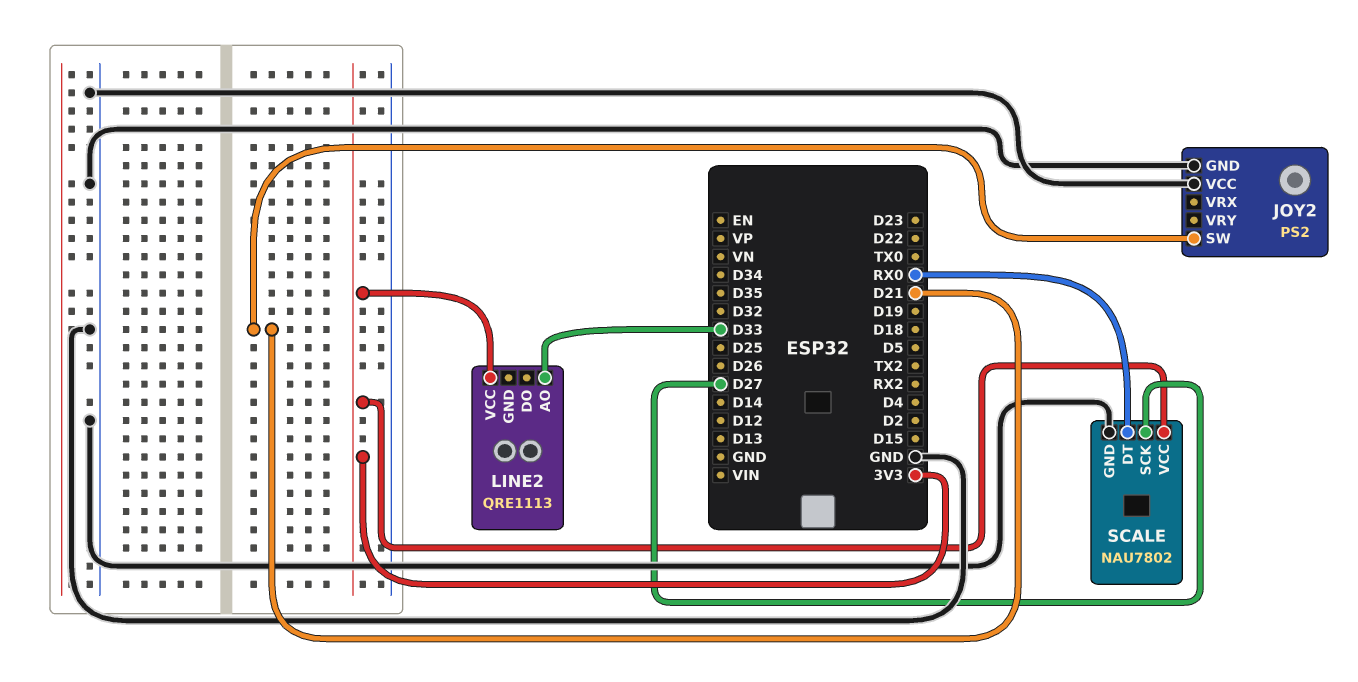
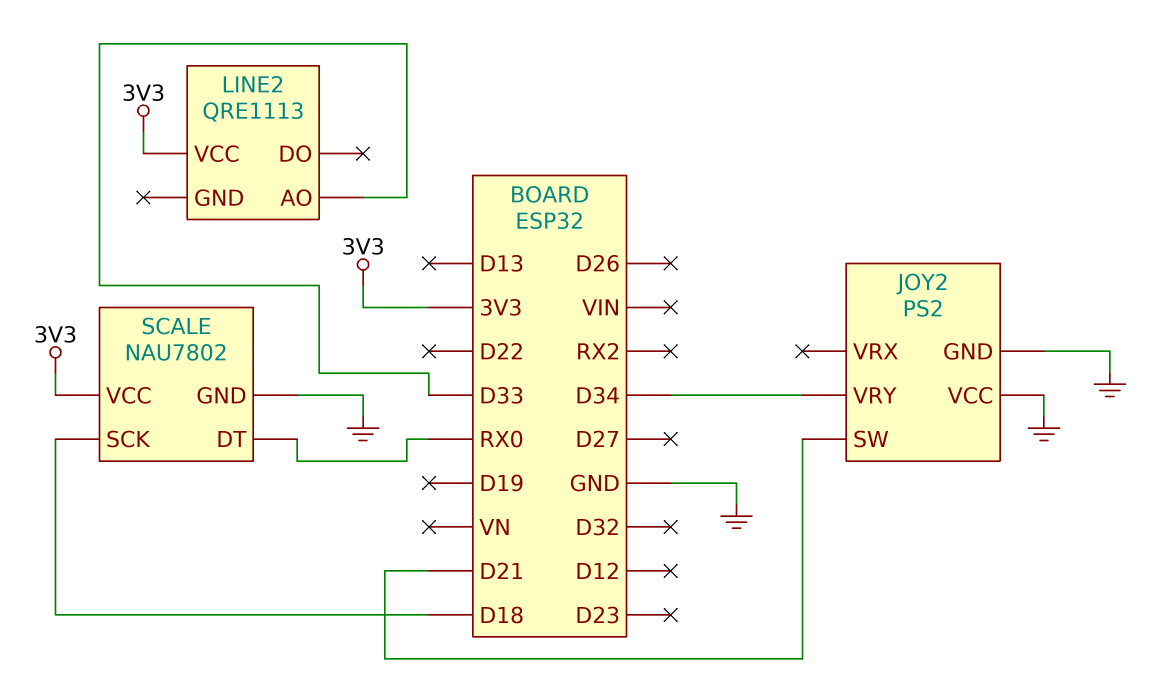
JOY2 pin VRY: none -> D34
SCALE pin SCK: D27 -> D18

